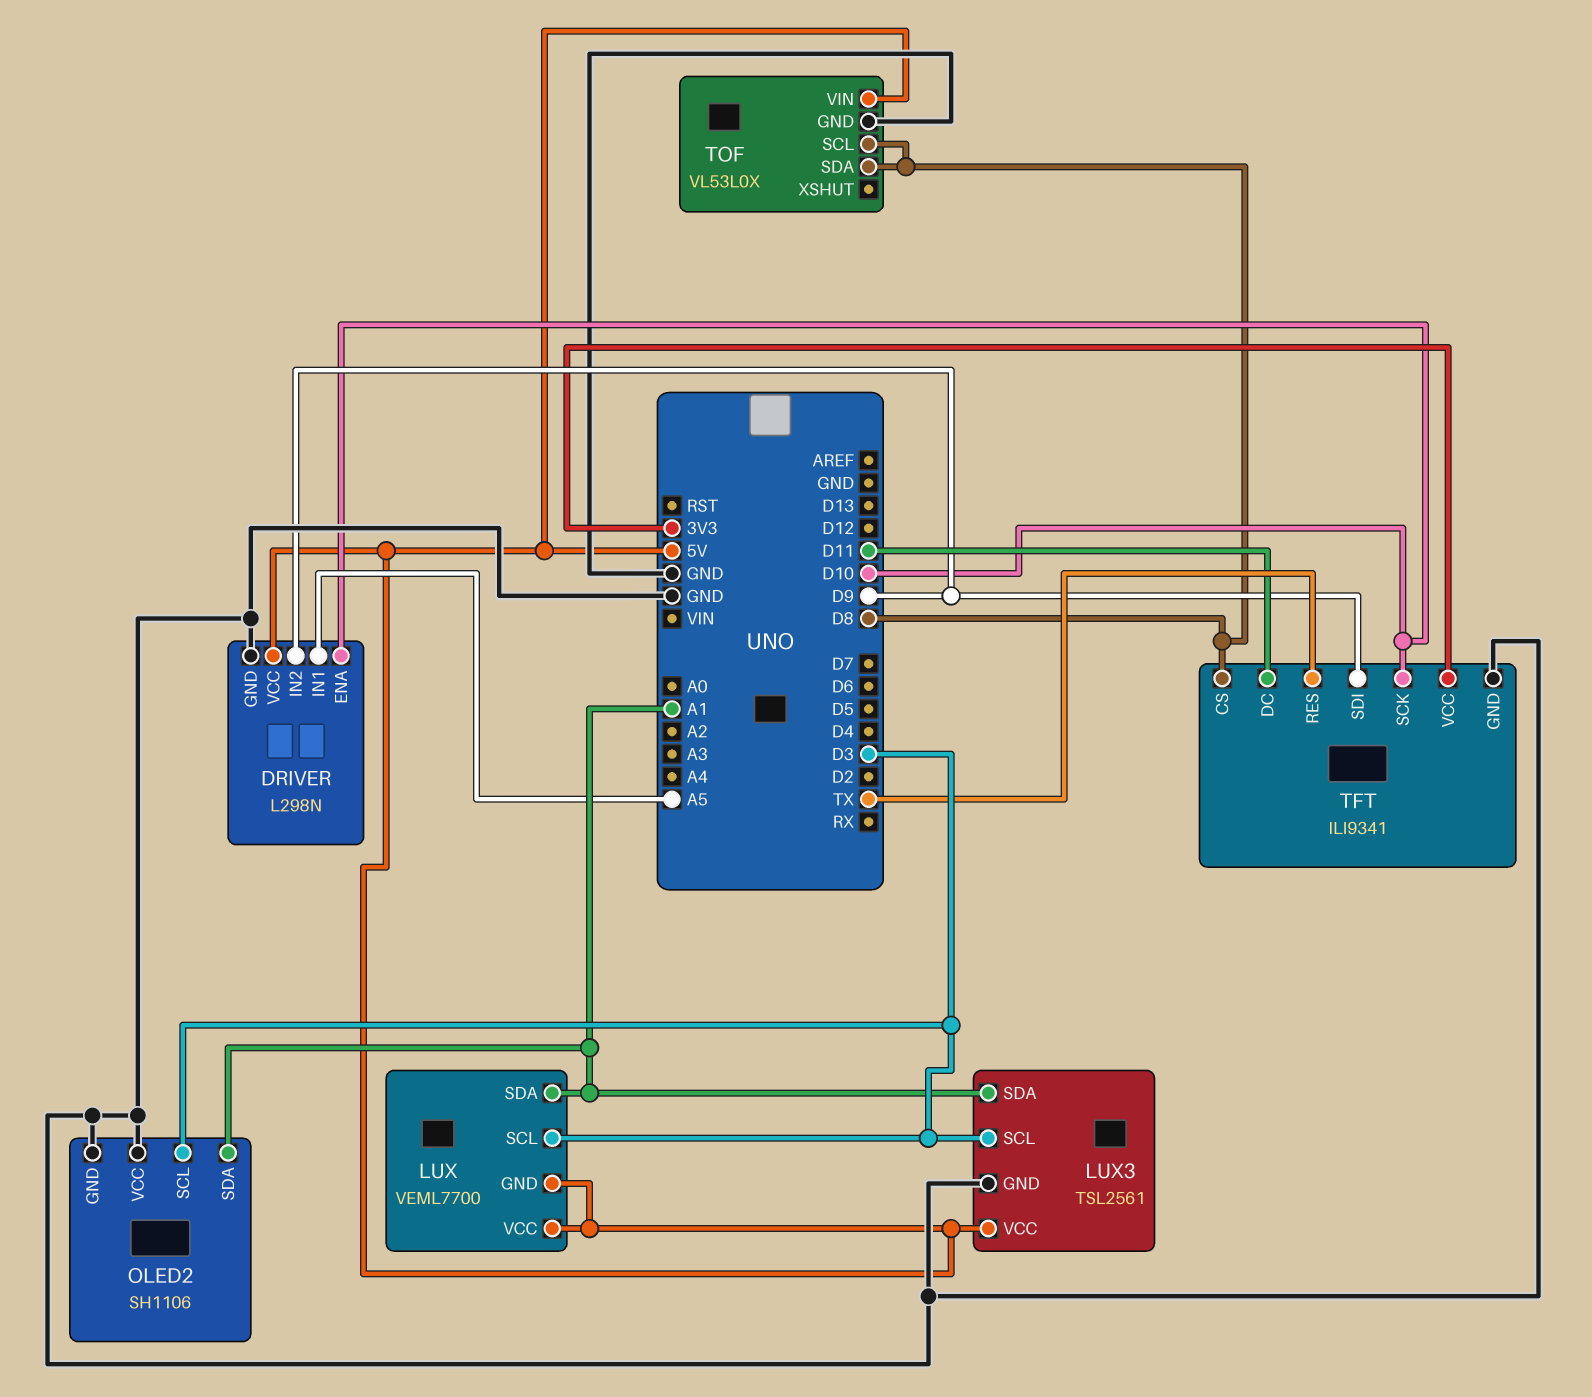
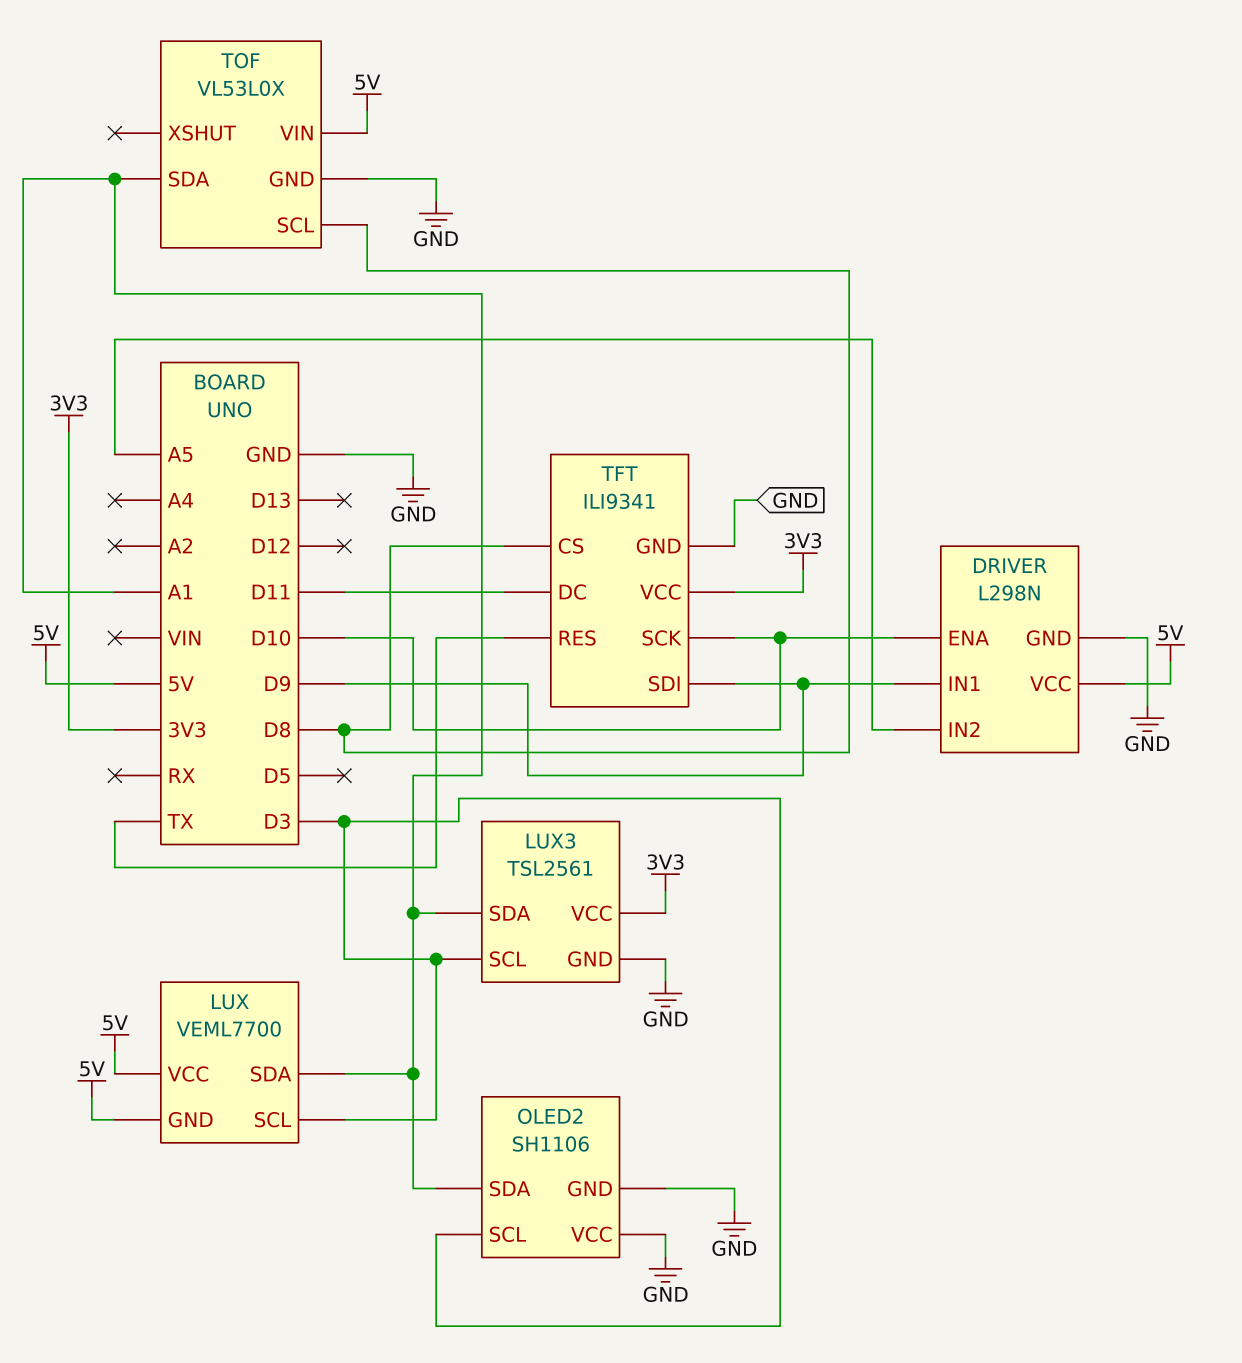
DRIVER pin IN1: A5 -> D9
DRIVER pin IN2: D9 -> A5
LUX3 pin VCC: 5V -> 3V3
TOF pin SDA: D8 -> A1

